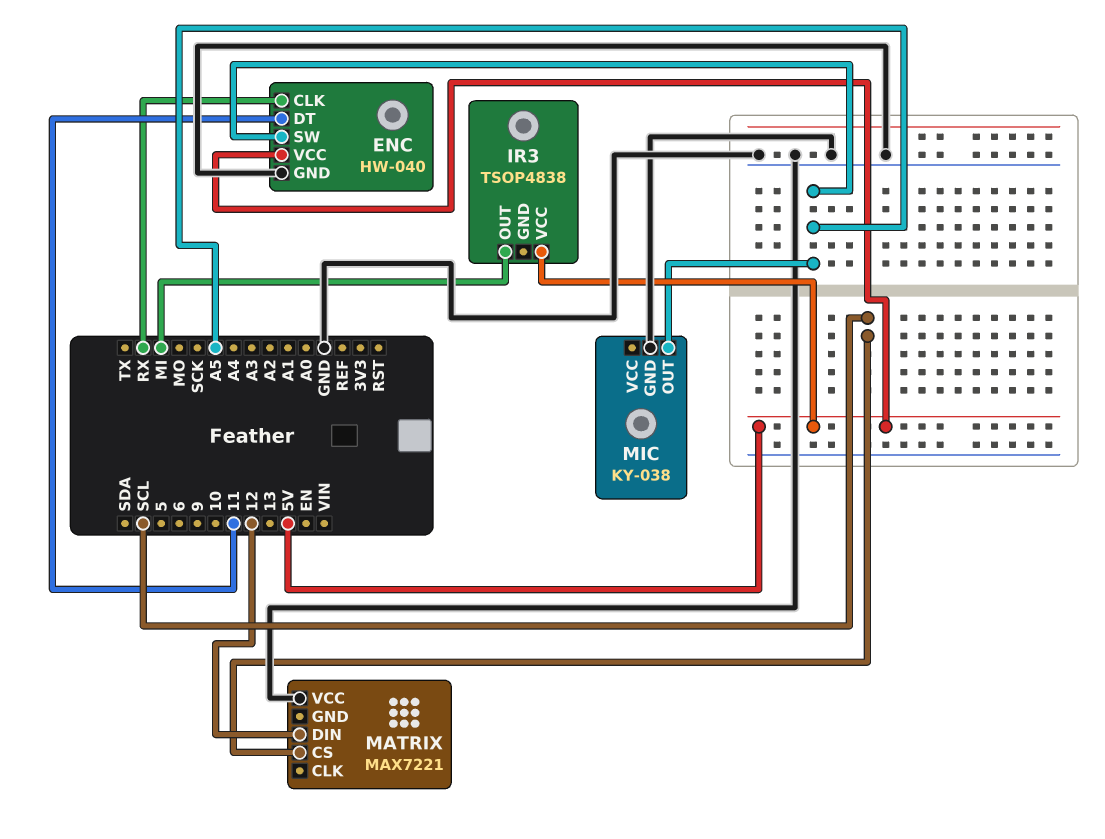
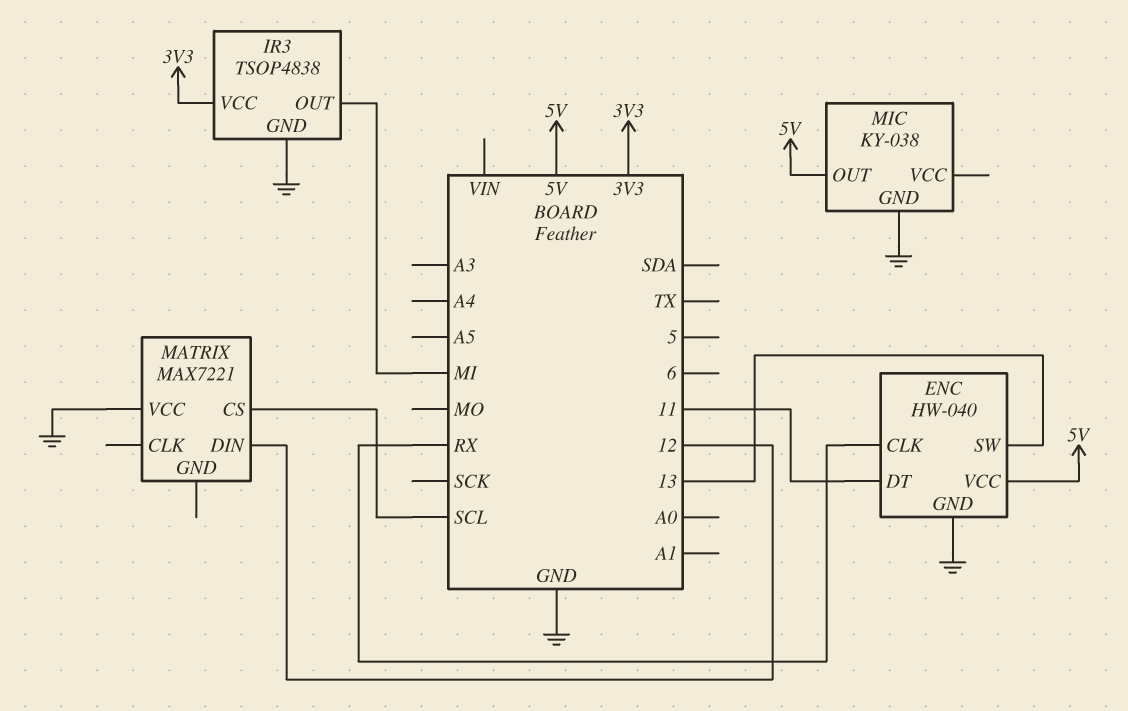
ENC pin SW: A5 -> 13
IR3 pin GND: none -> GND
IR3 pin VCC: 5V -> 3V3
MIC pin OUT: A5 -> 5V

